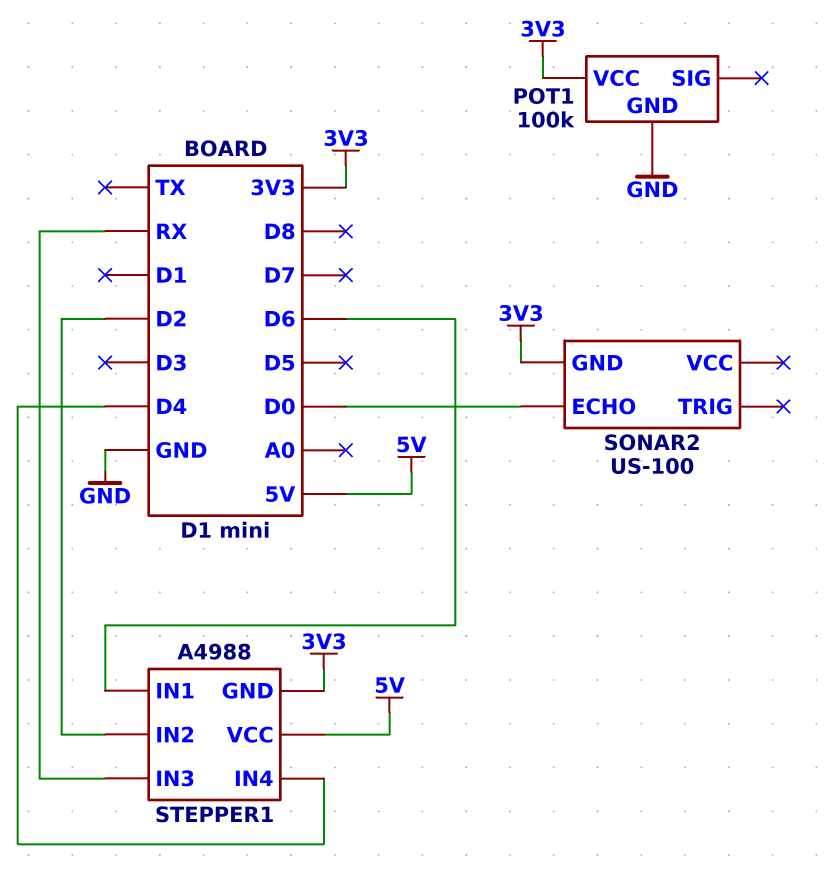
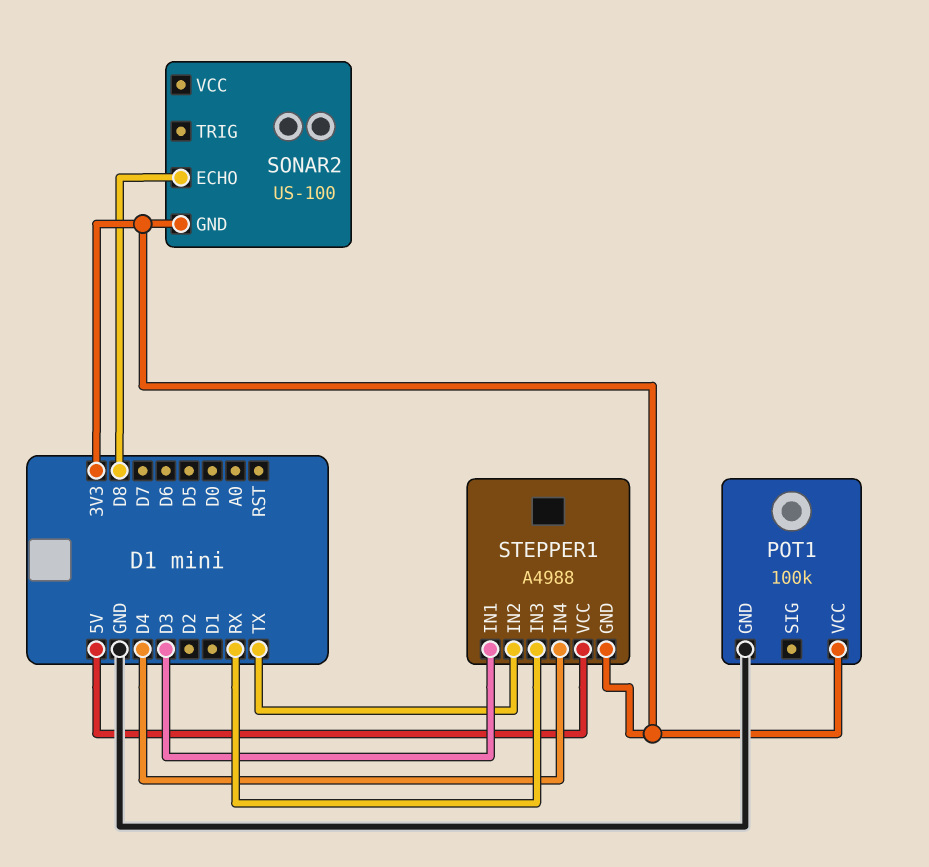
SONAR2 pin ECHO: D0 -> D8
STEPPER1 pin IN1: D6 -> D3
STEPPER1 pin IN2: D2 -> TX

